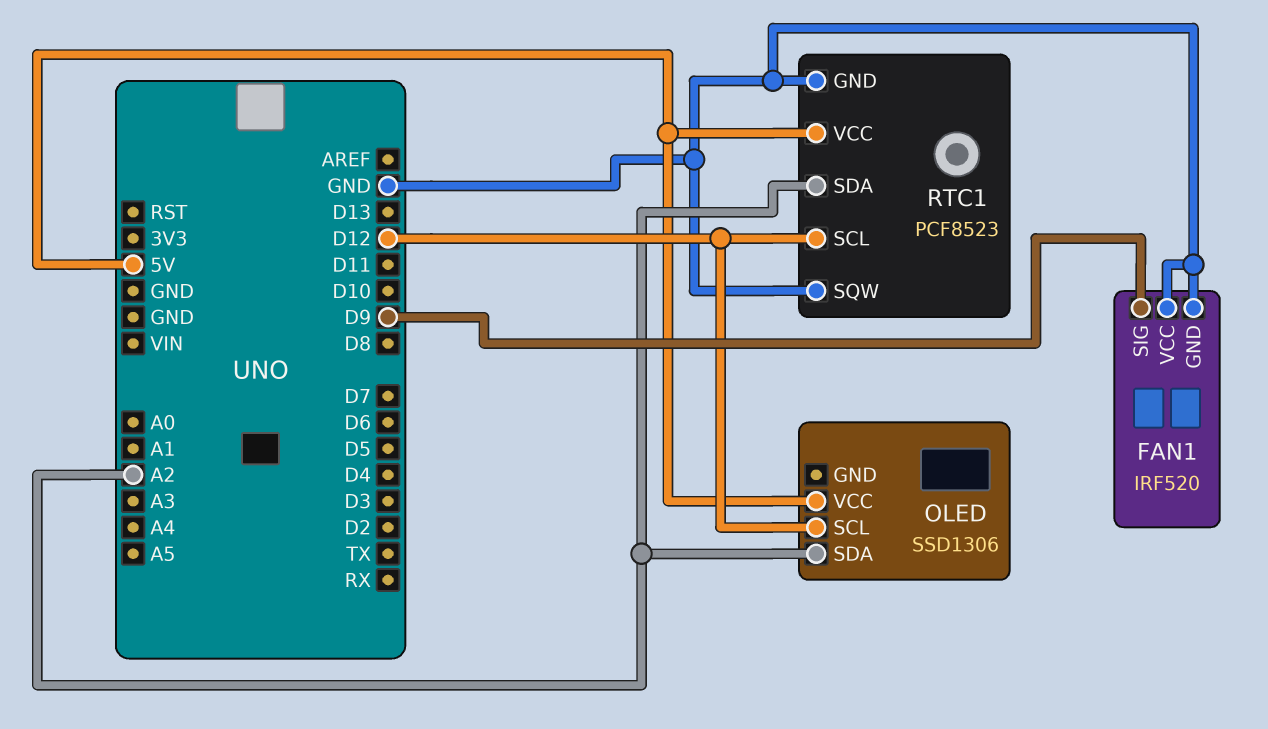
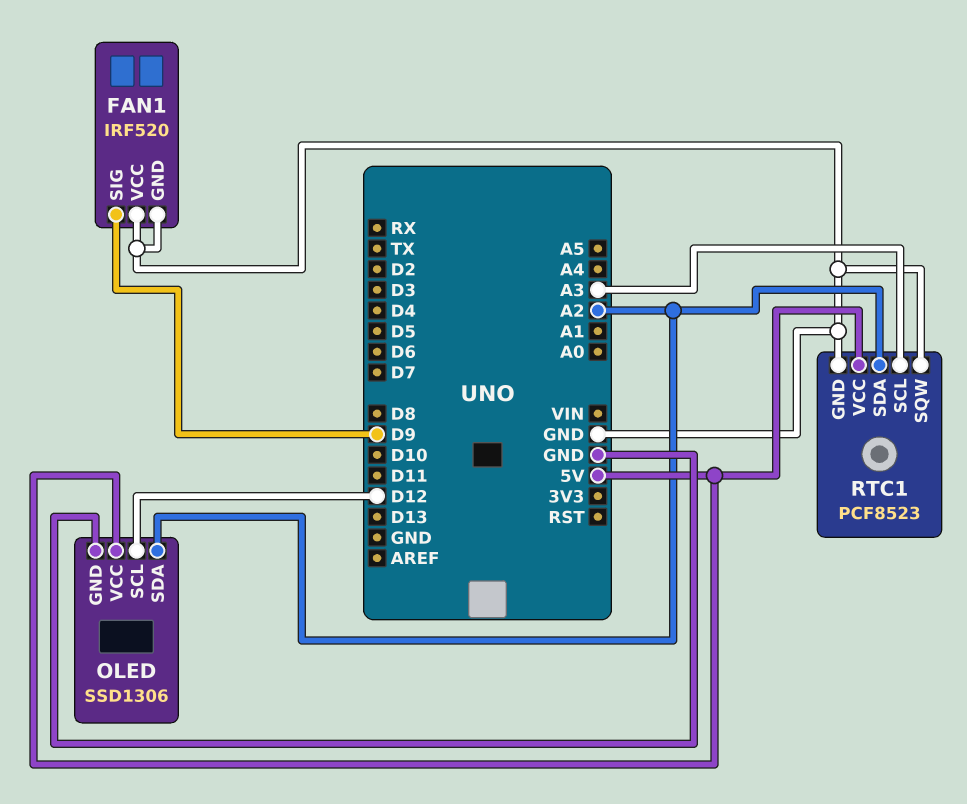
OLED pin GND: none -> GND
RTC1 pin SCL: D12 -> A3

